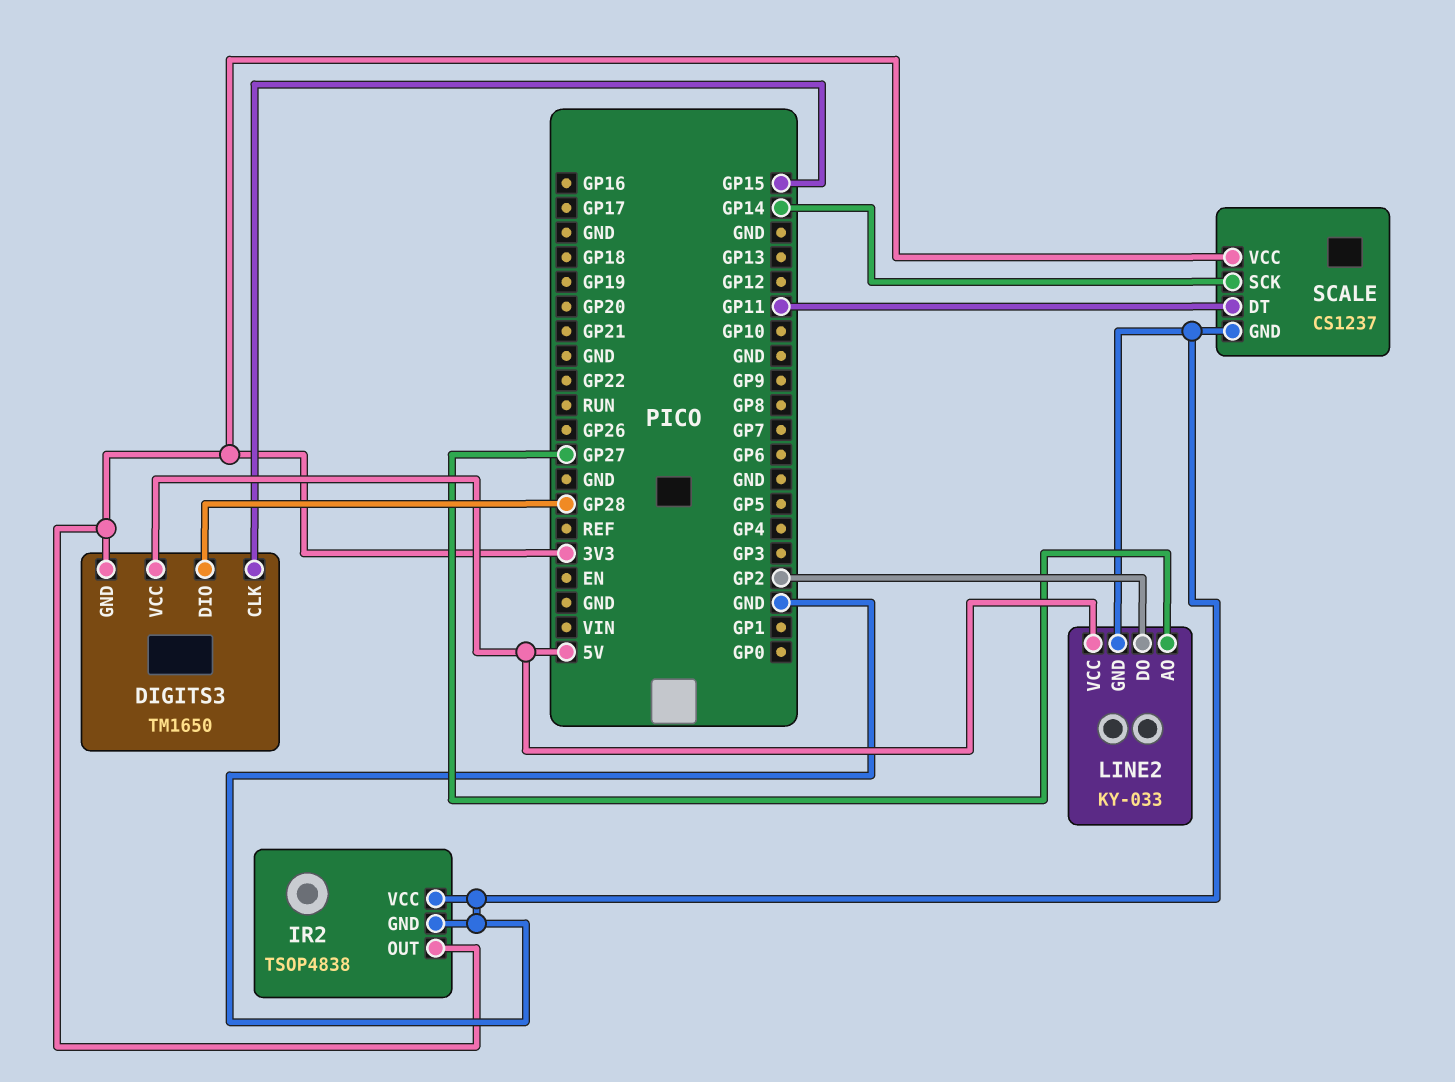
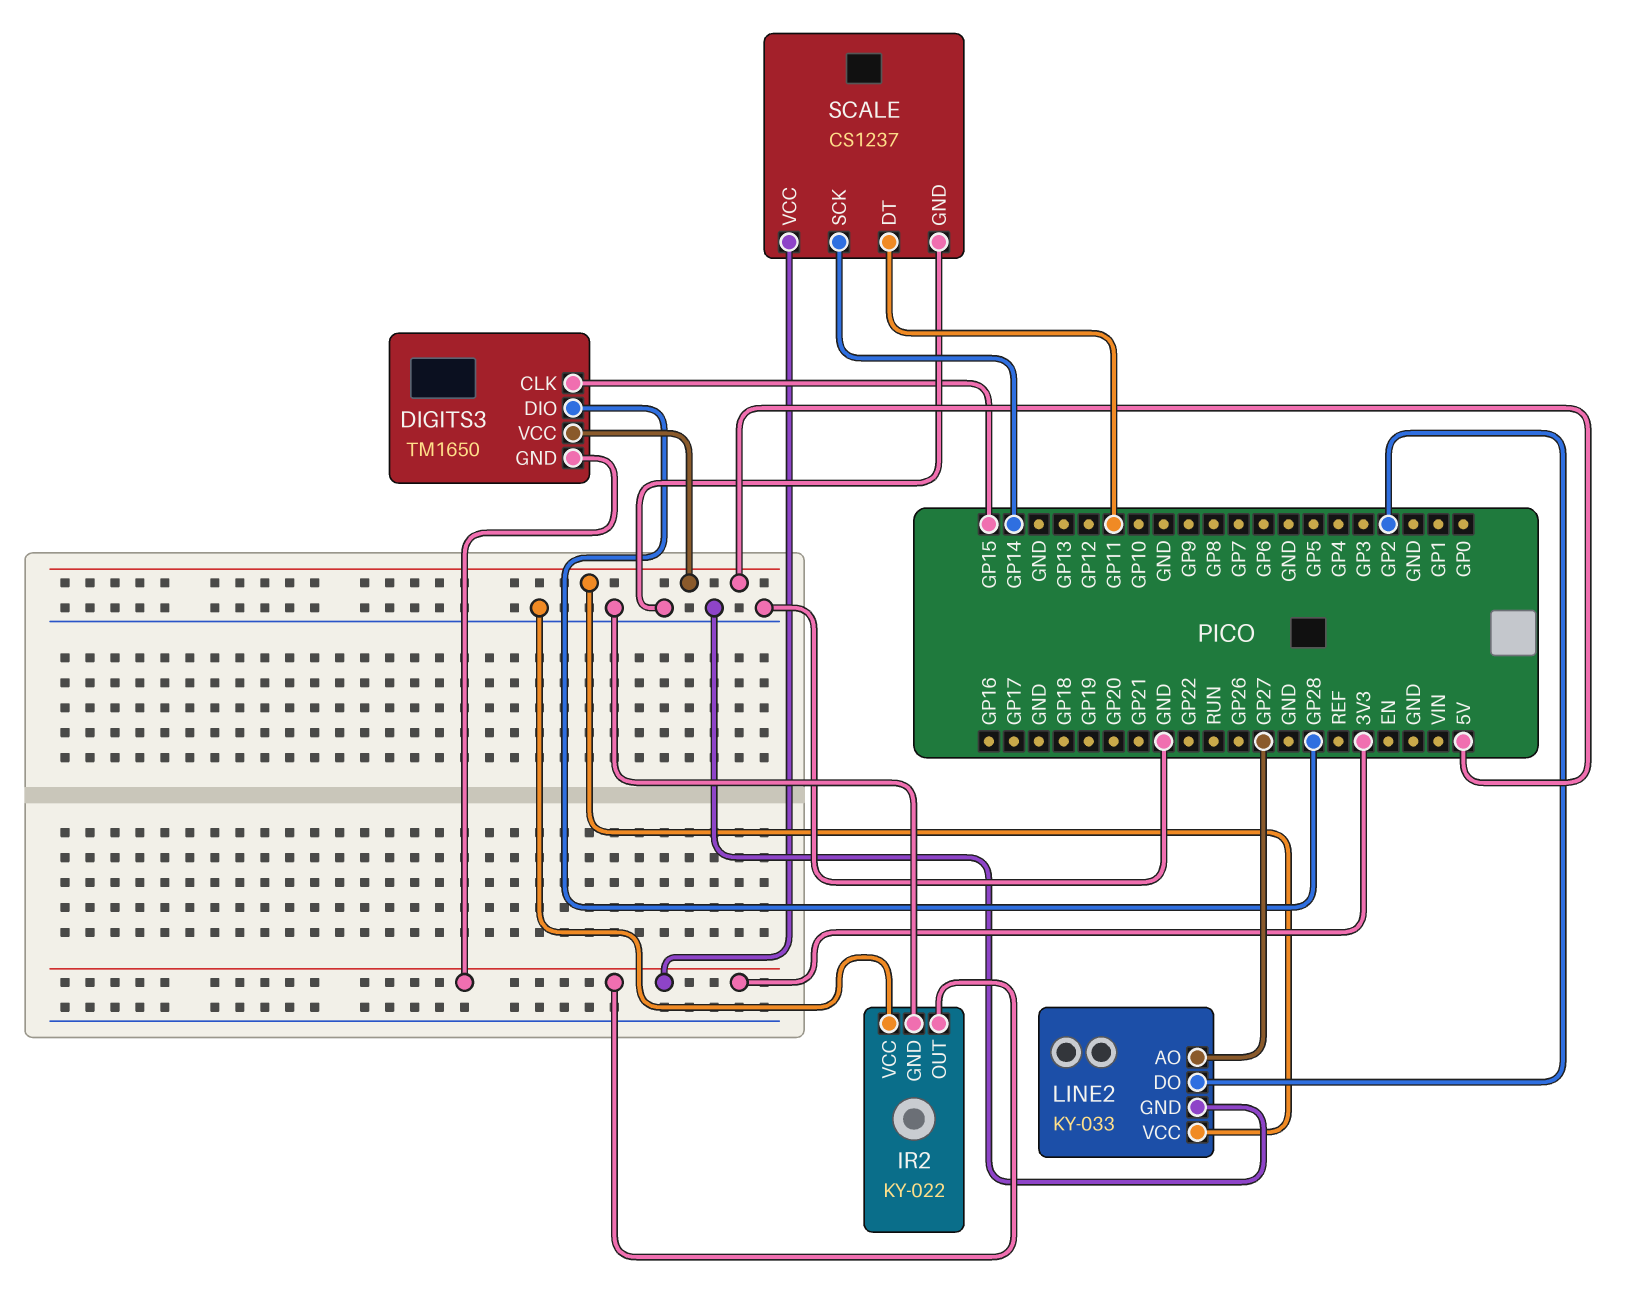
IR2: TSOP4838 -> KY-022

